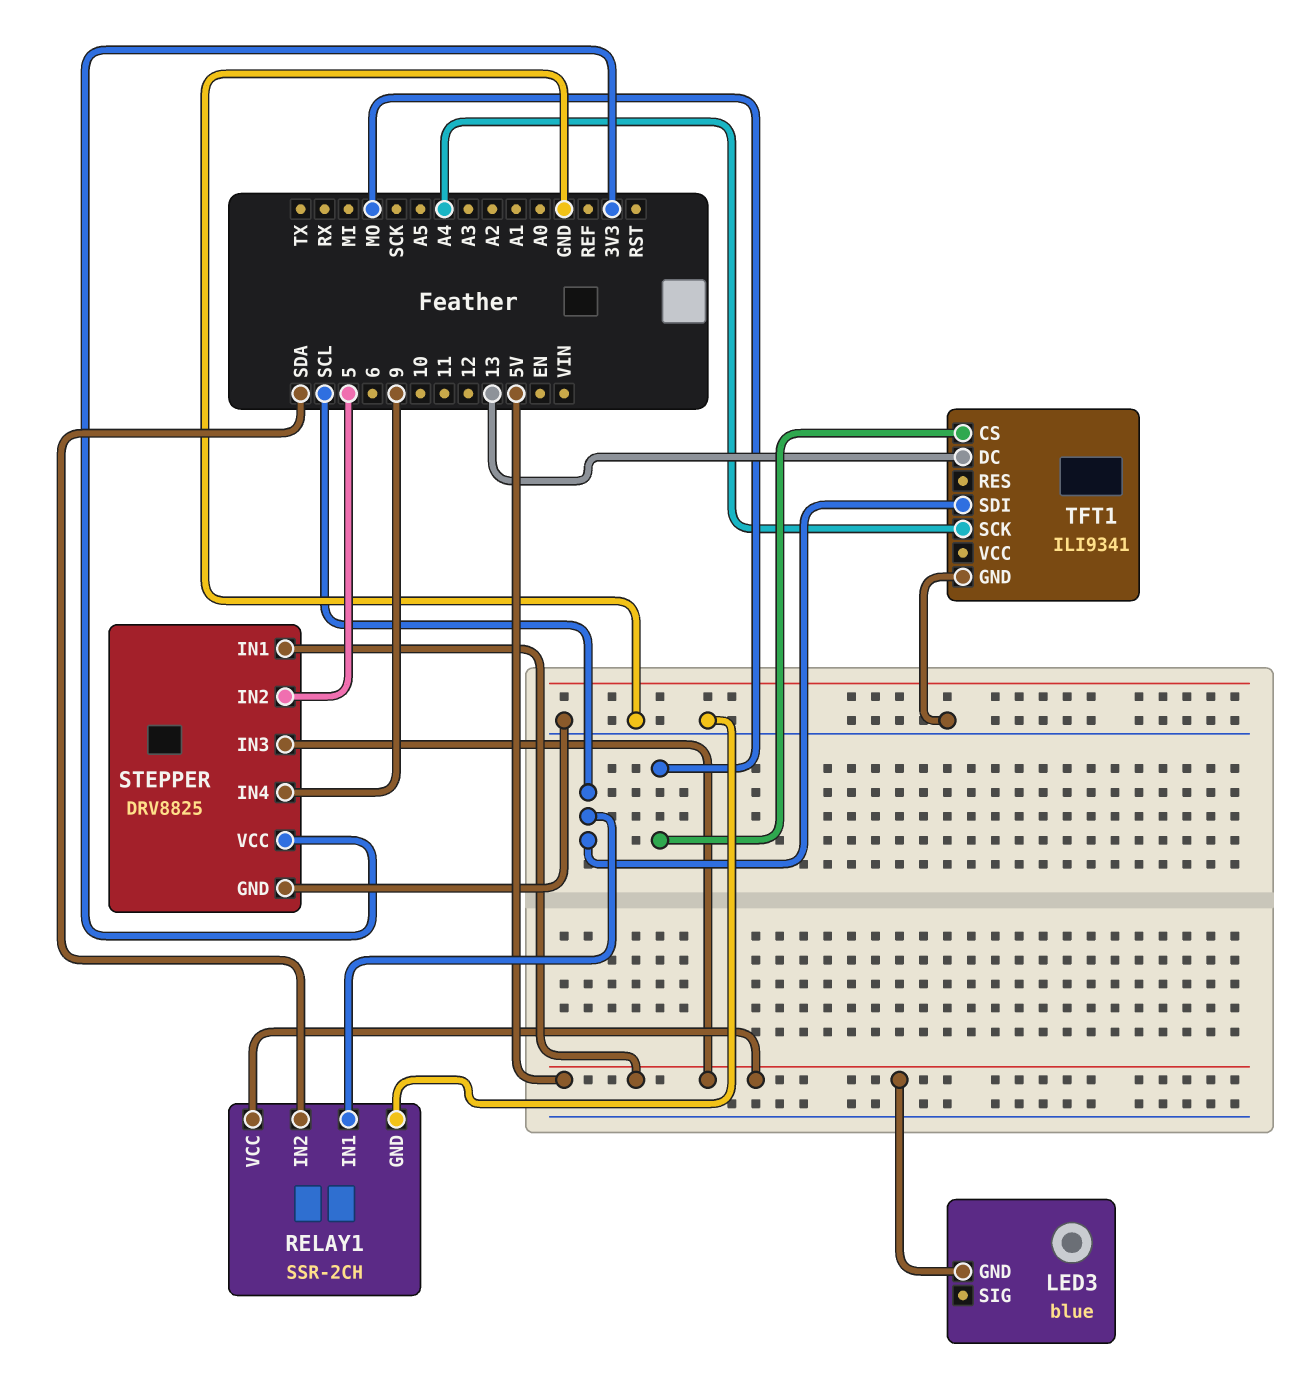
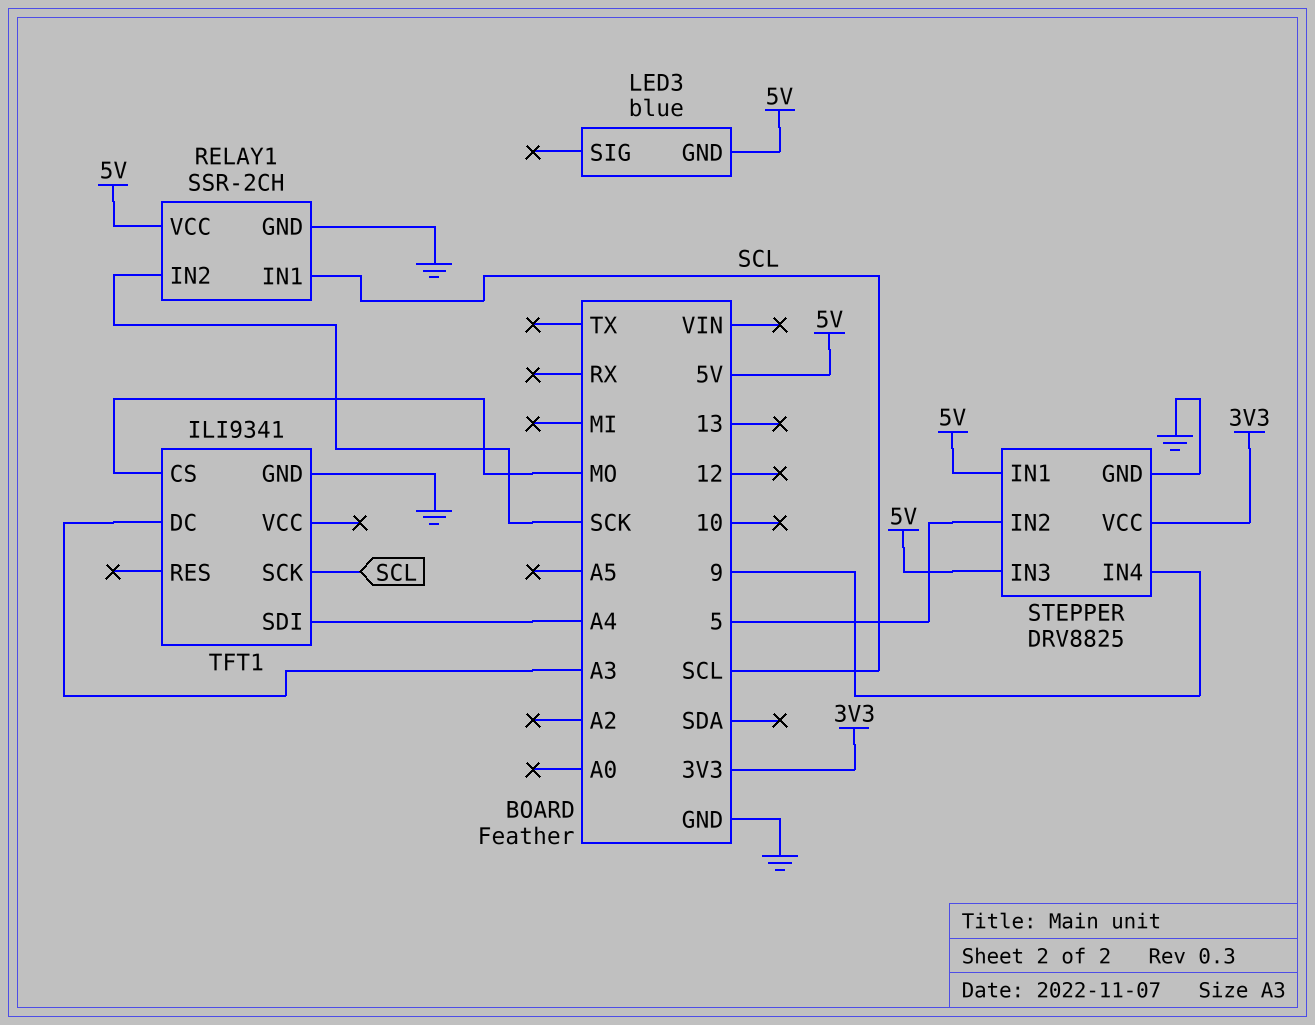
RELAY1 pin IN2: SDA -> SCK
TFT1 pin DC: 13 -> A3
TFT1 pin SCK: A4 -> SCL
TFT1 pin SDI: SCL -> A4

